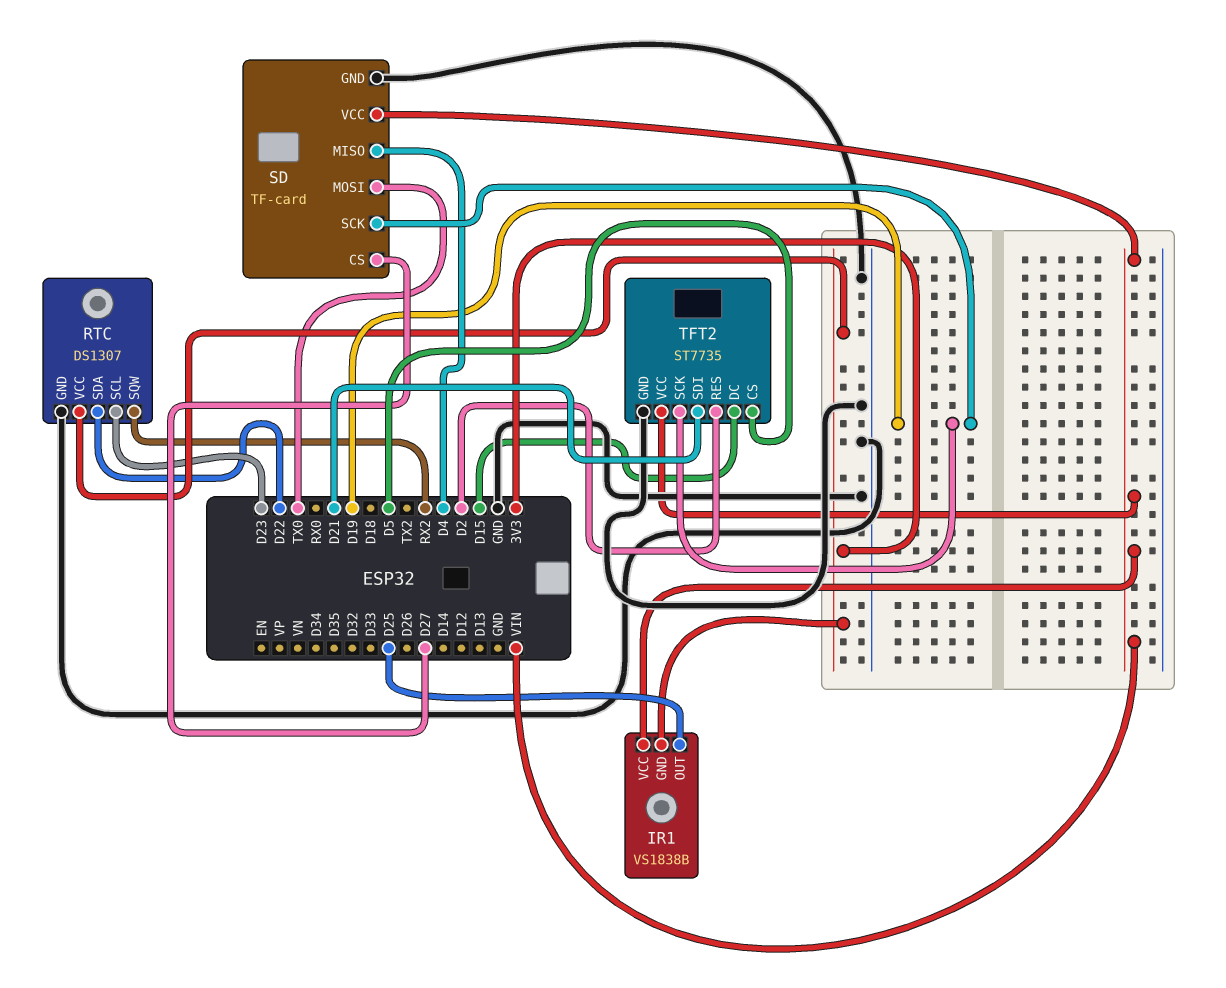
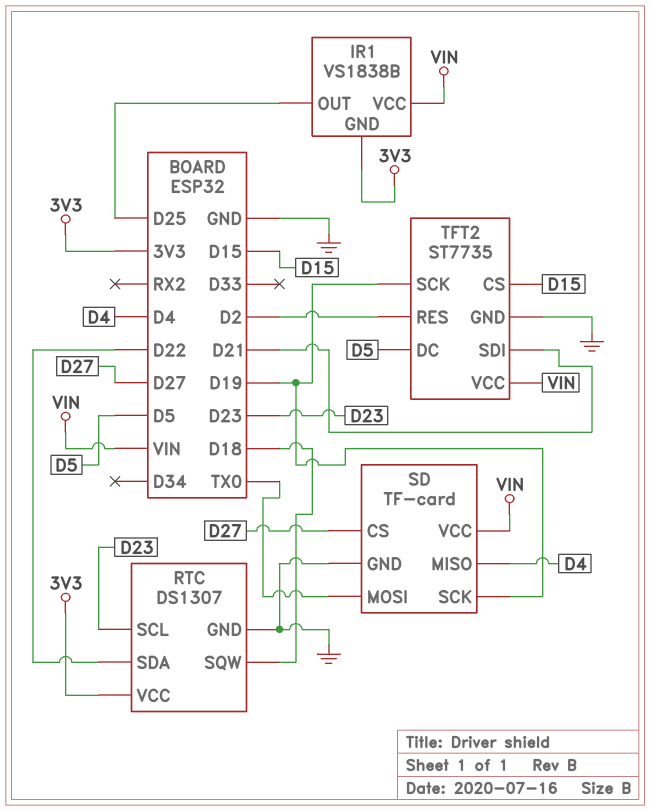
RTC pin SQW: RX2 -> D18
TFT2 pin CS: D5 -> D15
TFT2 pin DC: D15 -> D5

